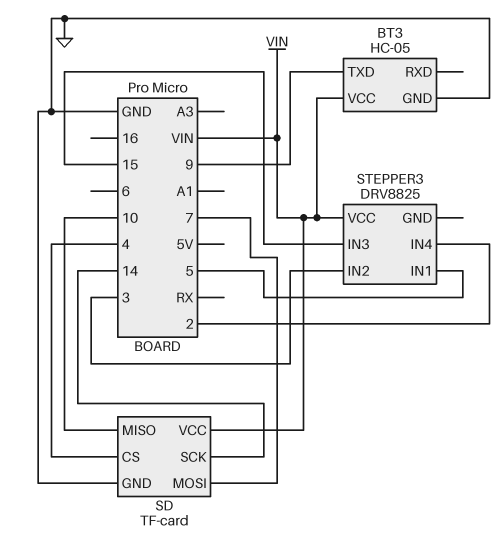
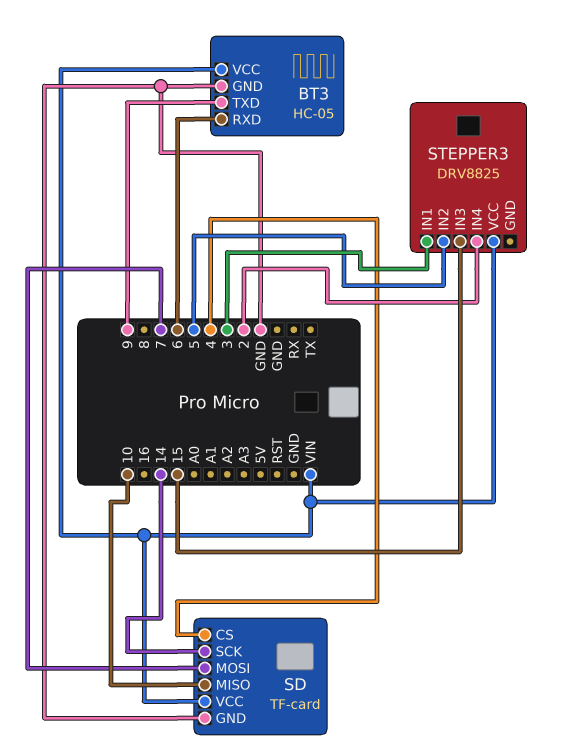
BT3 pin RXD: none -> 6
STEPPER3 pin IN1: 5 -> 3
STEPPER3 pin IN2: 3 -> 5

